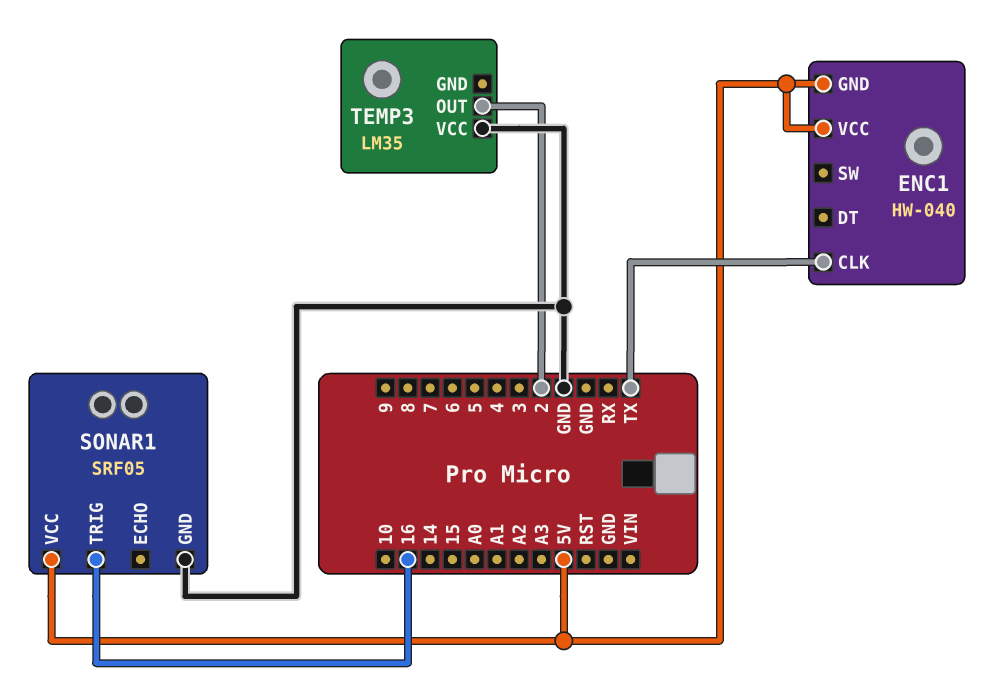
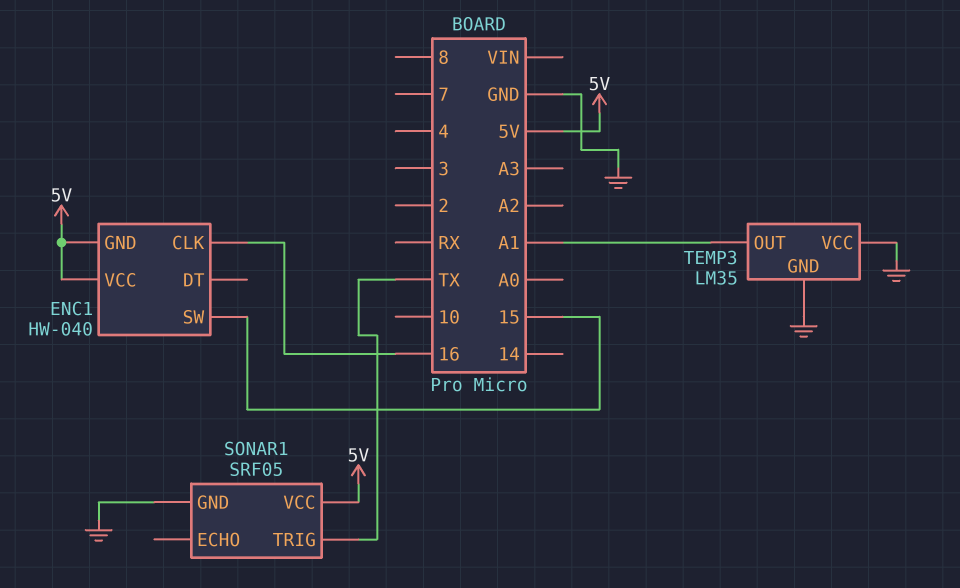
ENC1 pin CLK: TX -> 16
ENC1 pin SW: none -> 15
SONAR1 pin TRIG: 16 -> TX
TEMP3 pin GND: none -> GND
TEMP3 pin OUT: 2 -> A1

